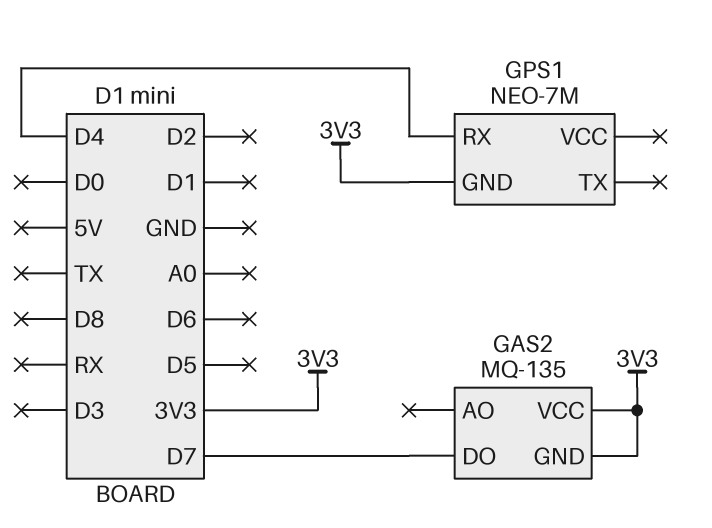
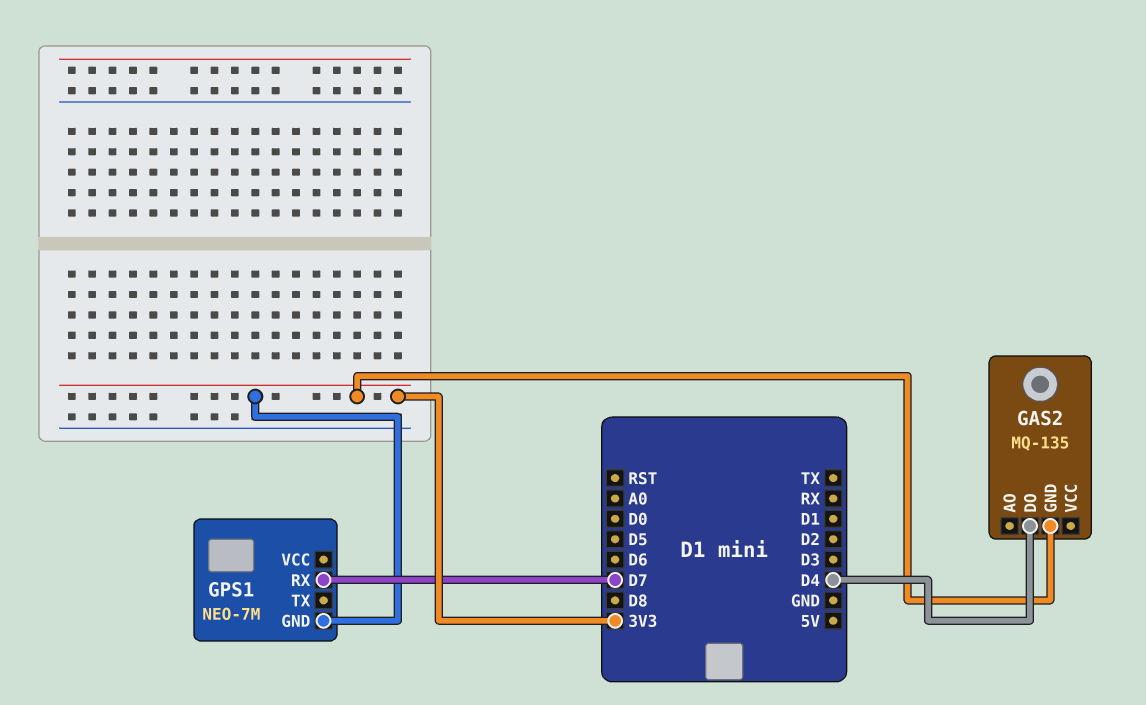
GAS2 pin DO: D7 -> D4
GAS2 pin VCC: 3V3 -> none
GPS1 pin RX: D4 -> D7

